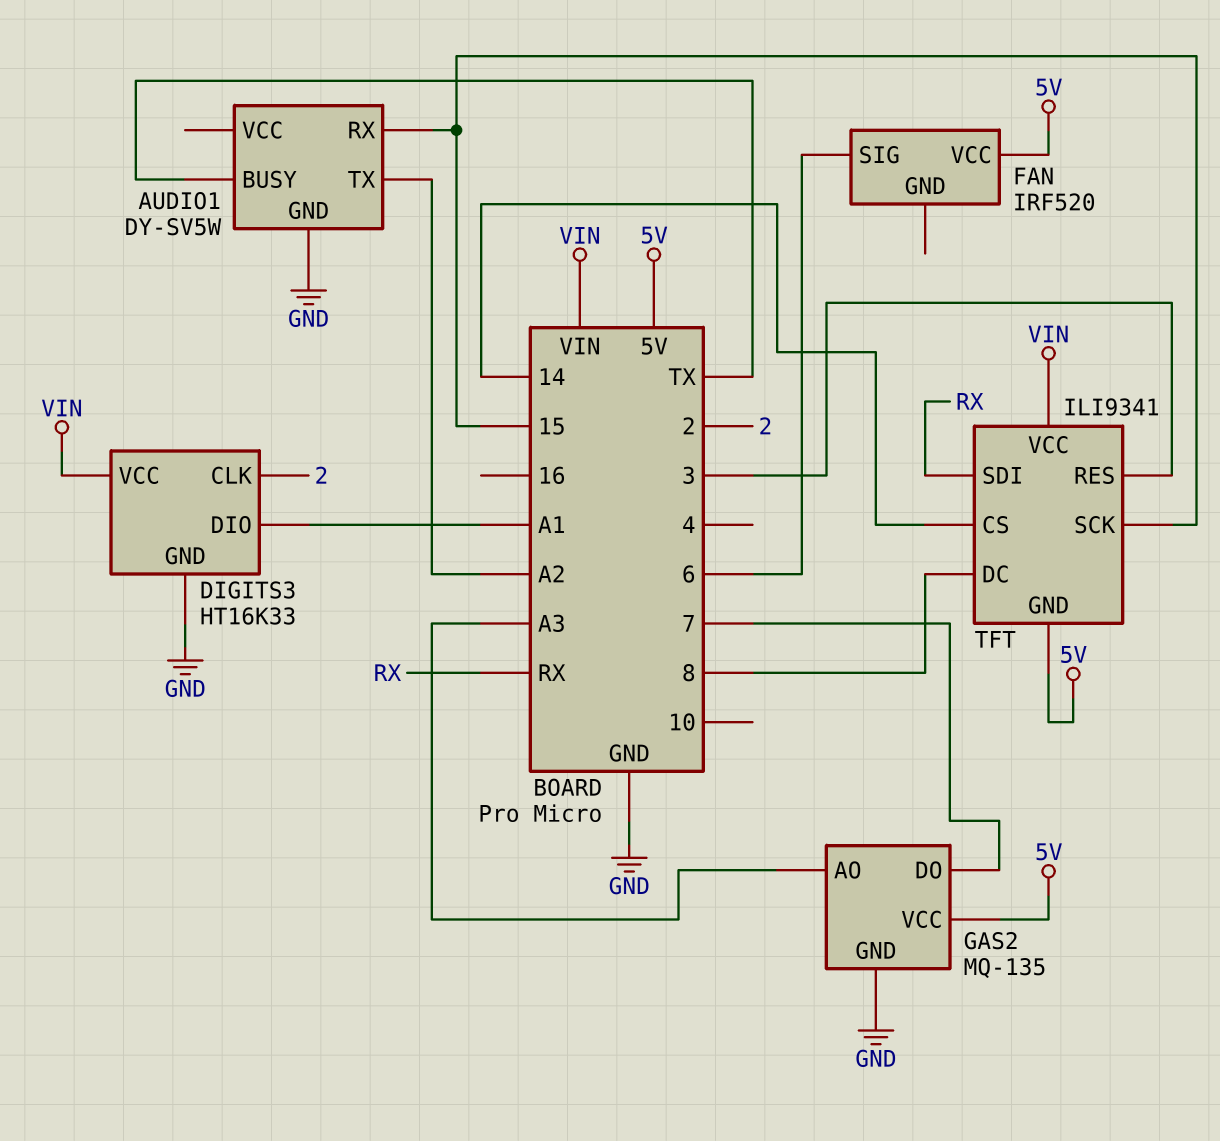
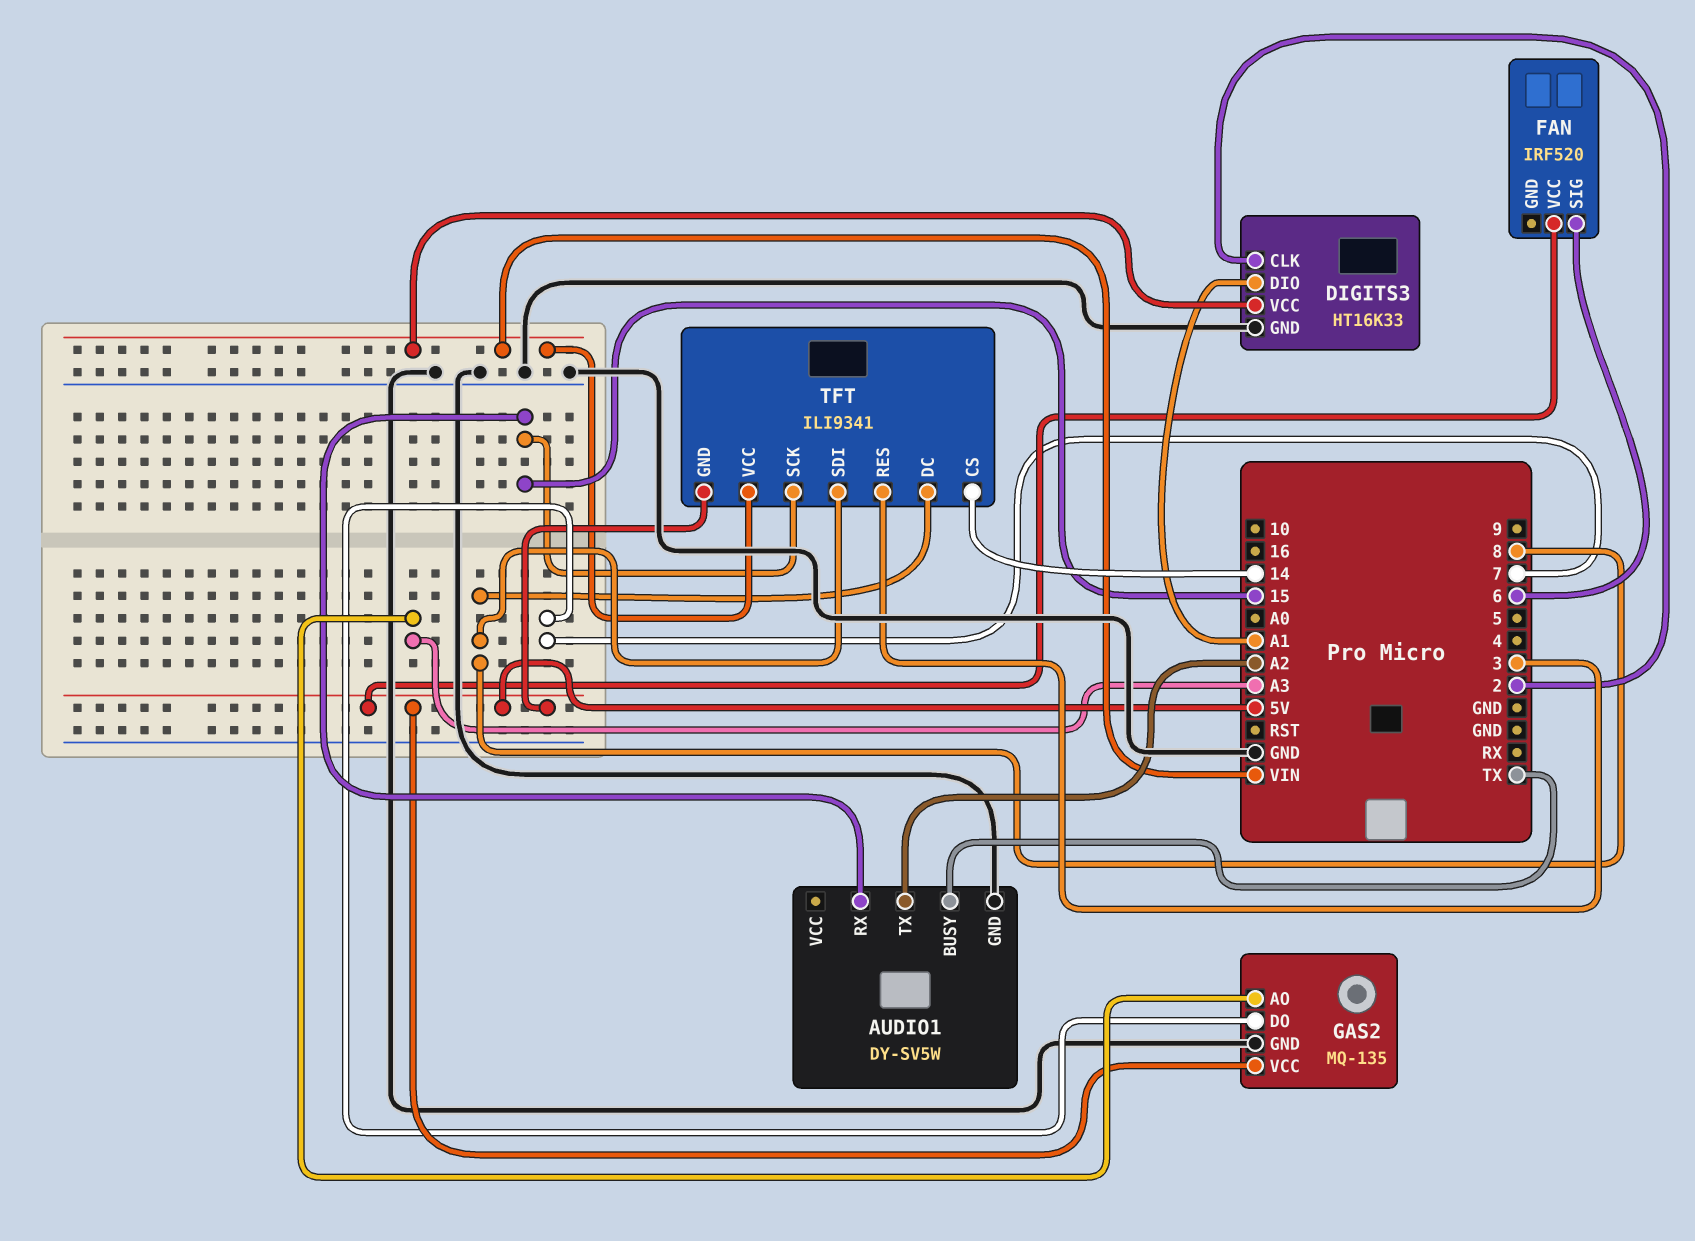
TFT pin SDI: RX -> 8

